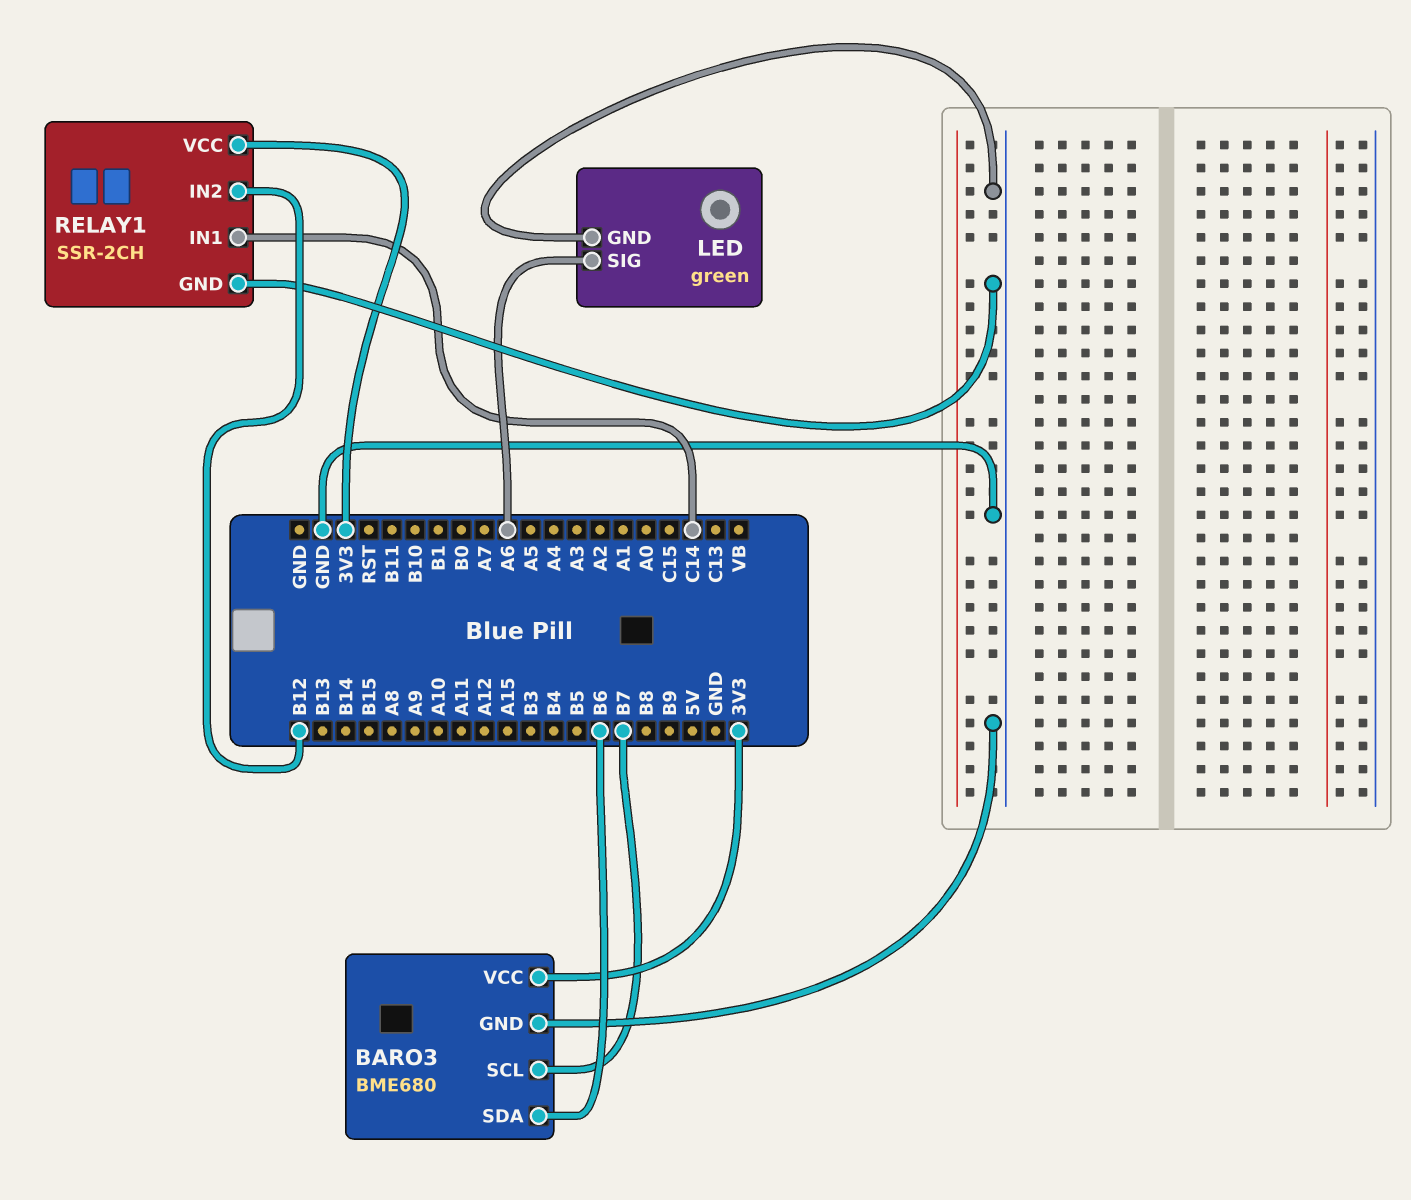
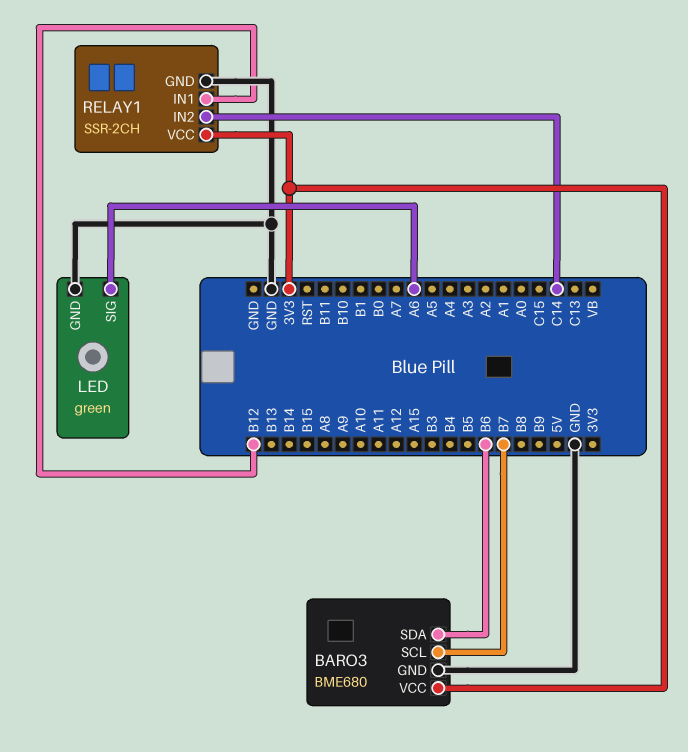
RELAY1 pin IN1: C14 -> B12
RELAY1 pin IN2: B12 -> C14

